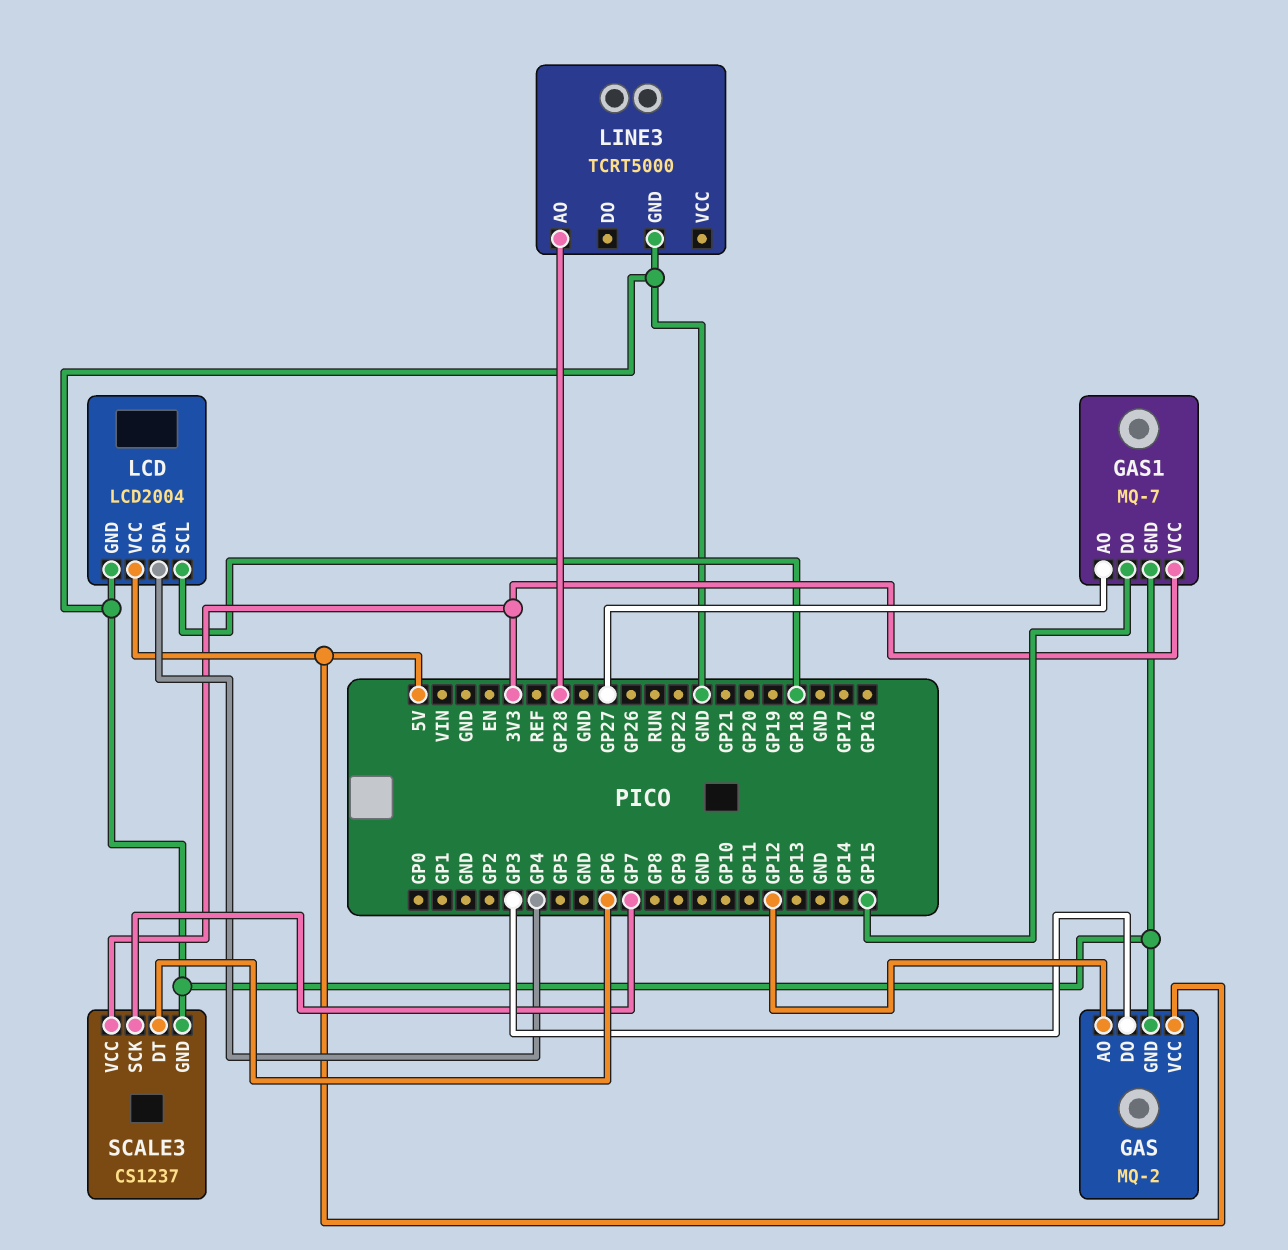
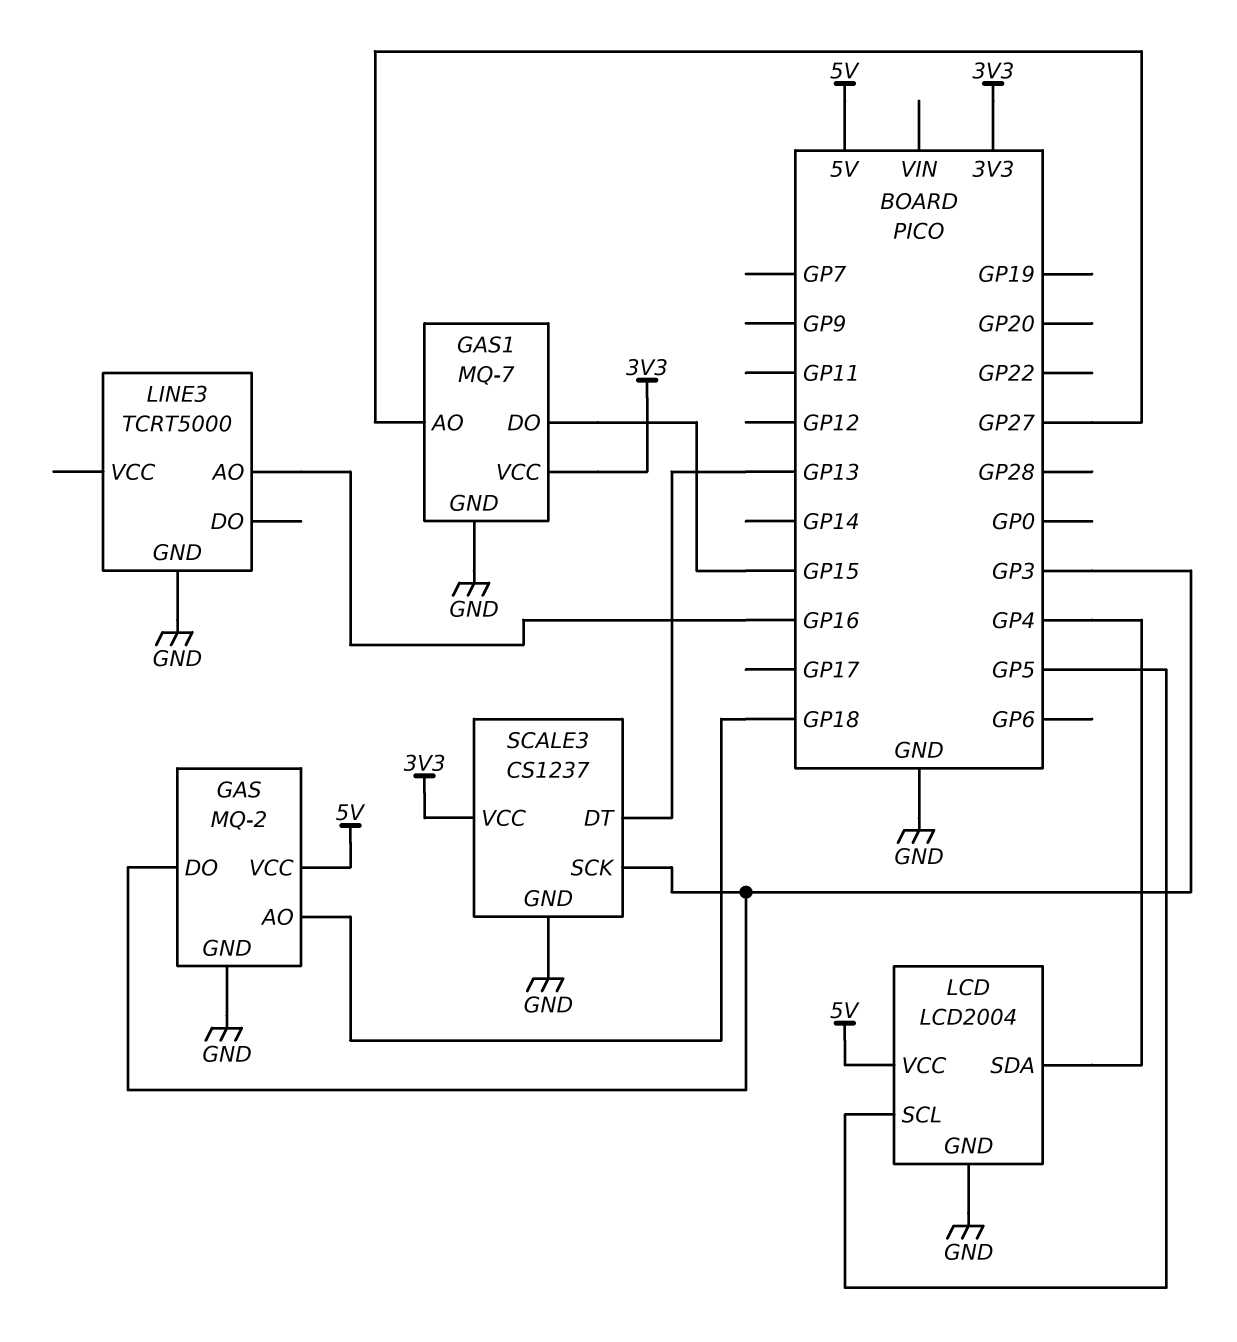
GAS pin AO: GP12 -> GP18
LCD pin SCL: GP18 -> GP5
LINE3 pin AO: GP28 -> GP16
SCALE3 pin DT: GP6 -> GP13
SCALE3 pin SCK: GP7 -> GP3

